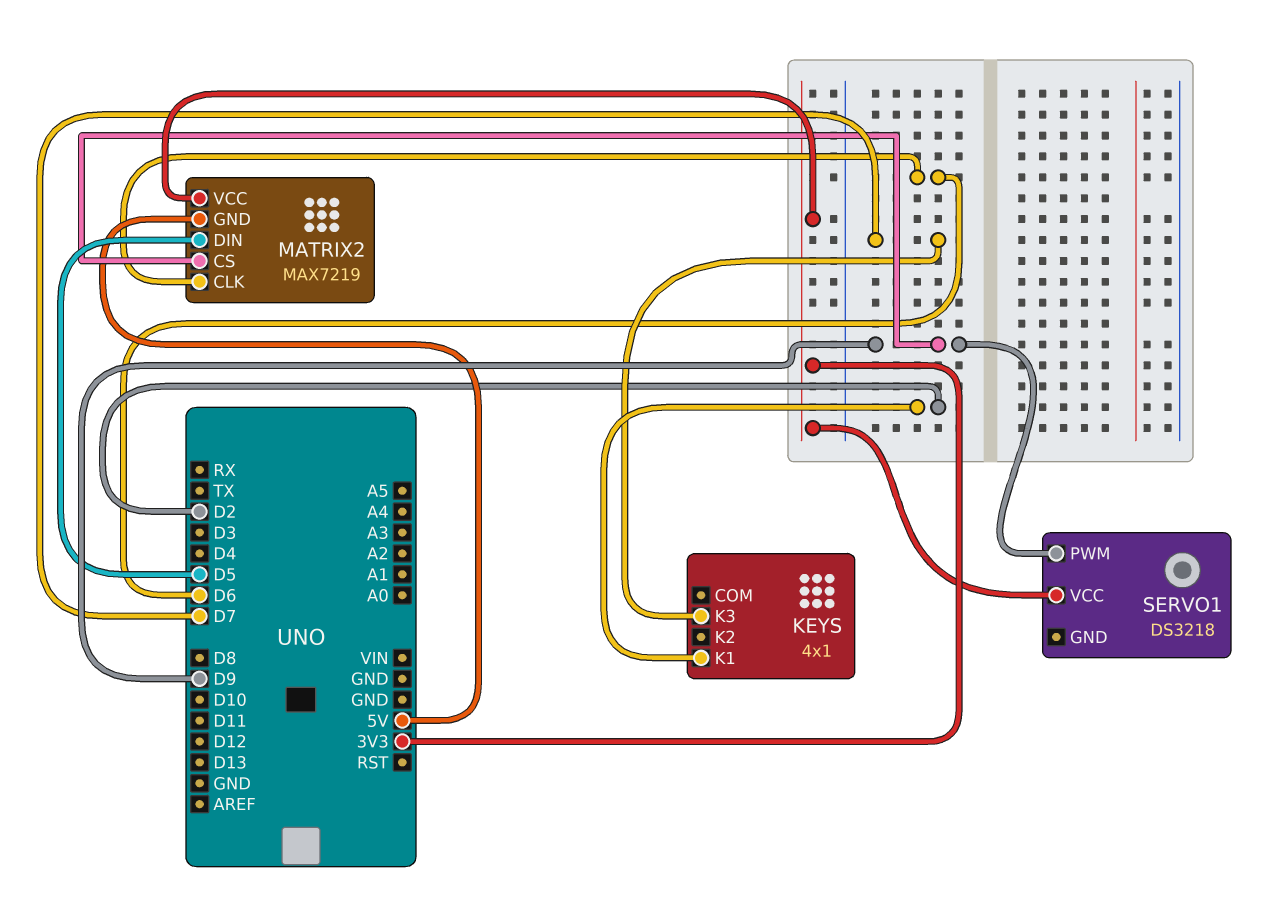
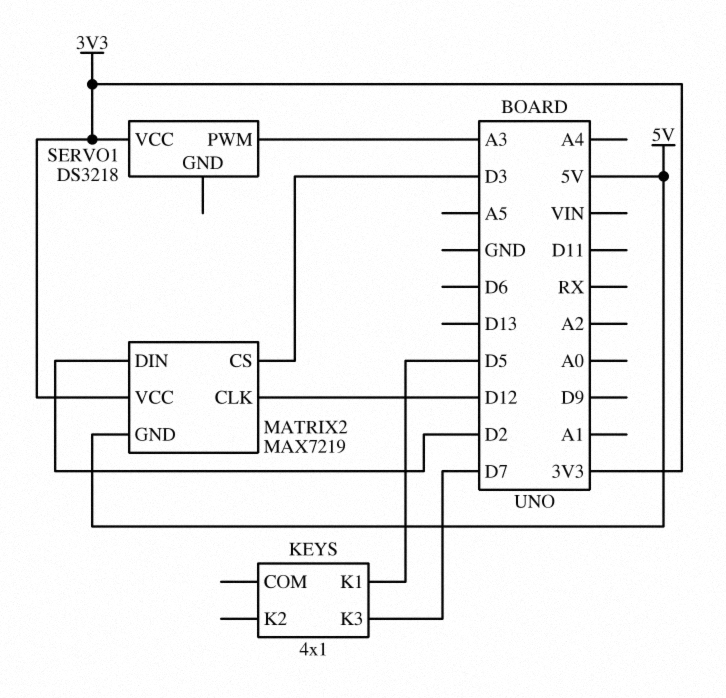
KEYS pin K1: D2 -> D5
MATRIX2 pin CLK: D6 -> D12
MATRIX2 pin CS: D9 -> D3
MATRIX2 pin DIN: D5 -> D2
SERVO1 pin PWM: D9 -> A3

